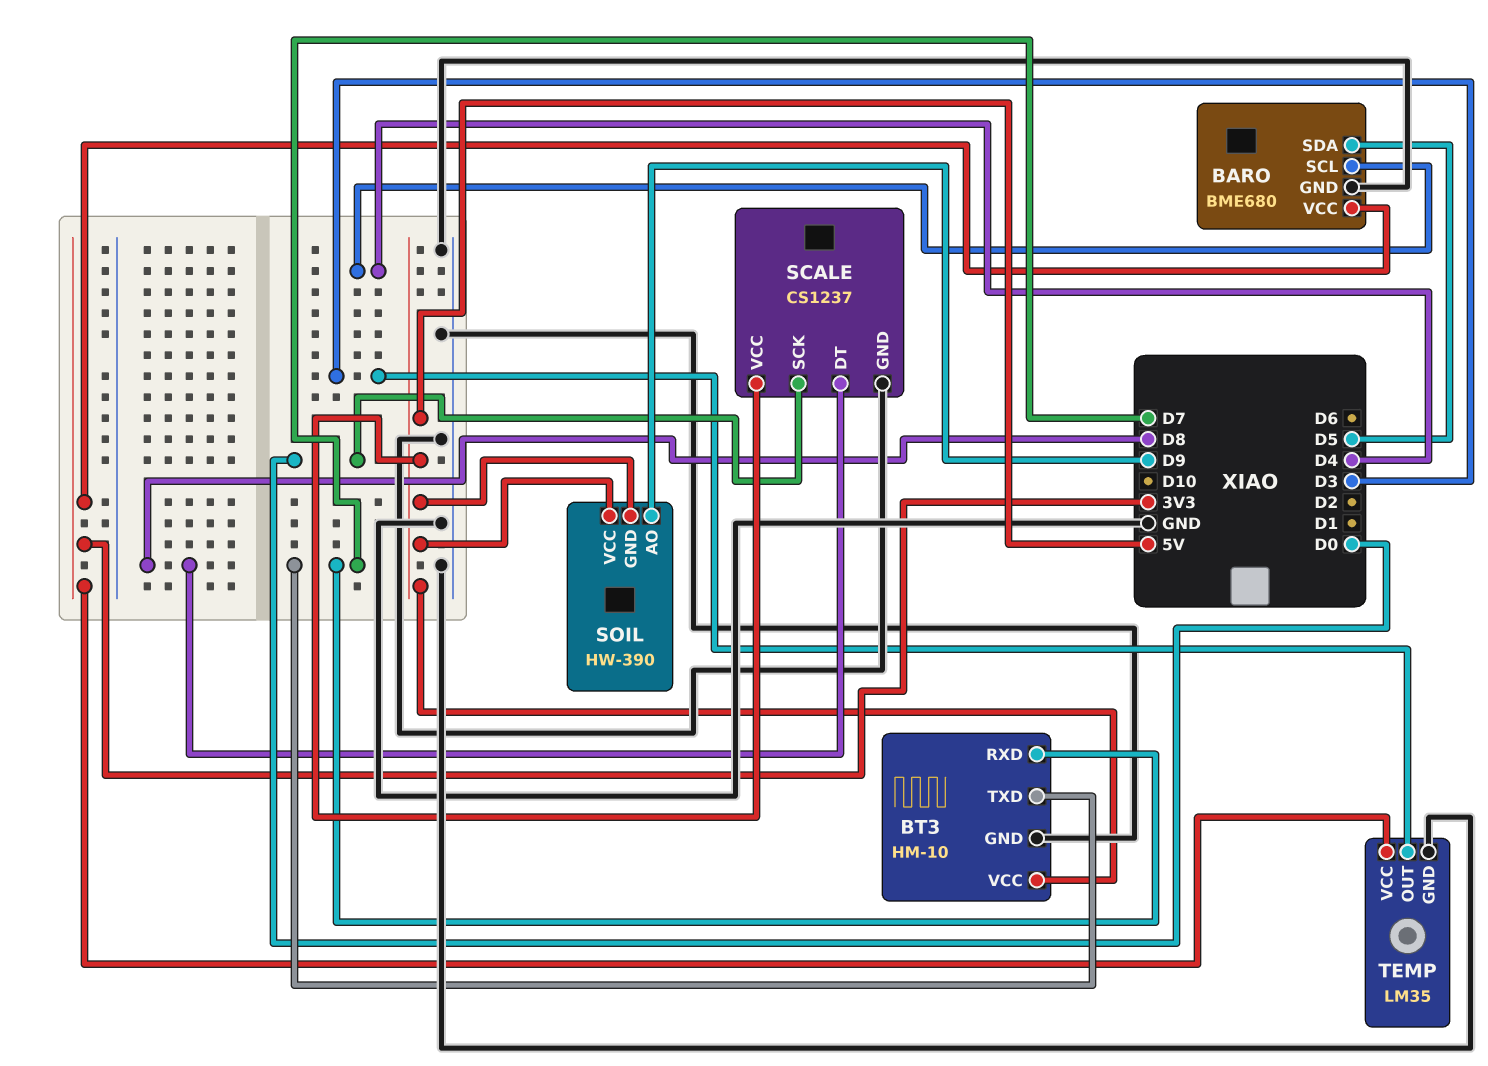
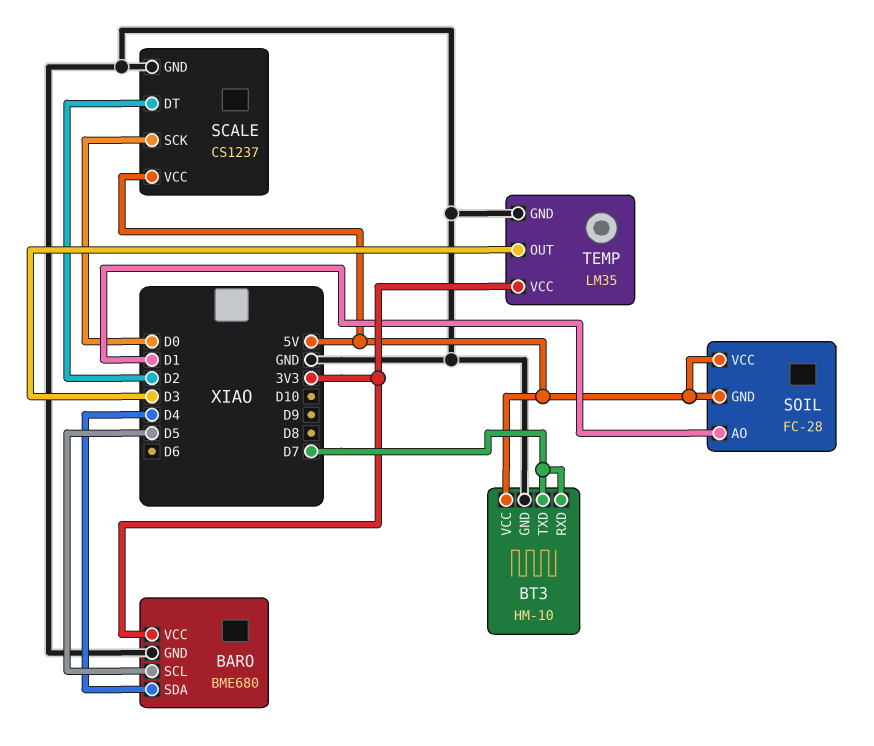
BARO pin SCL: D4 -> D5
BARO pin SDA: D5 -> D4
SCALE pin DT: D8 -> D2
SOIL: HW-390 -> FC-28
SOIL pin AO: D9 -> D1

